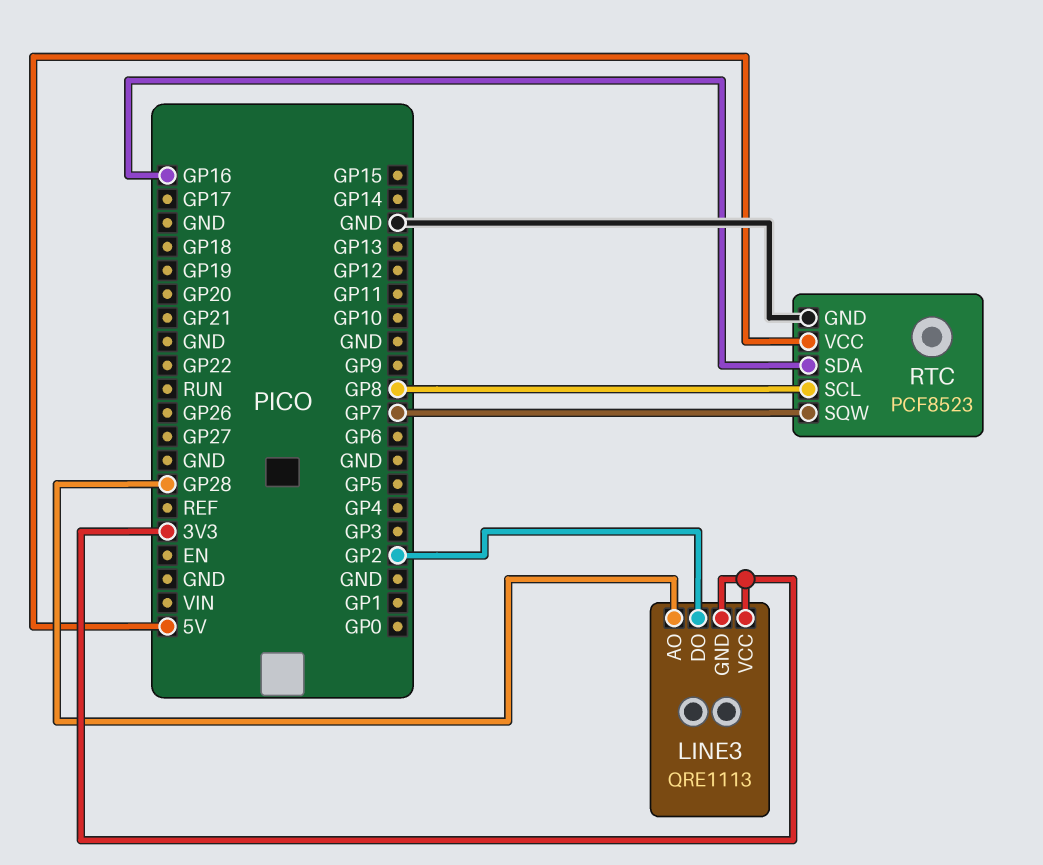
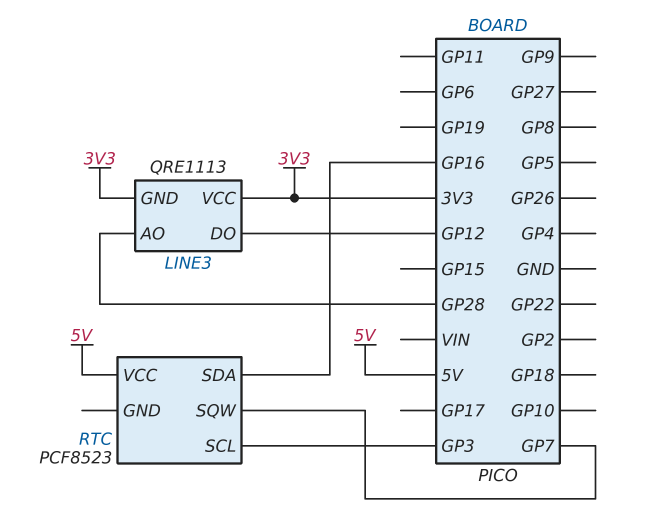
LINE3 pin DO: GP2 -> GP12
RTC pin GND: GND -> none
RTC pin SCL: GP8 -> GP3

